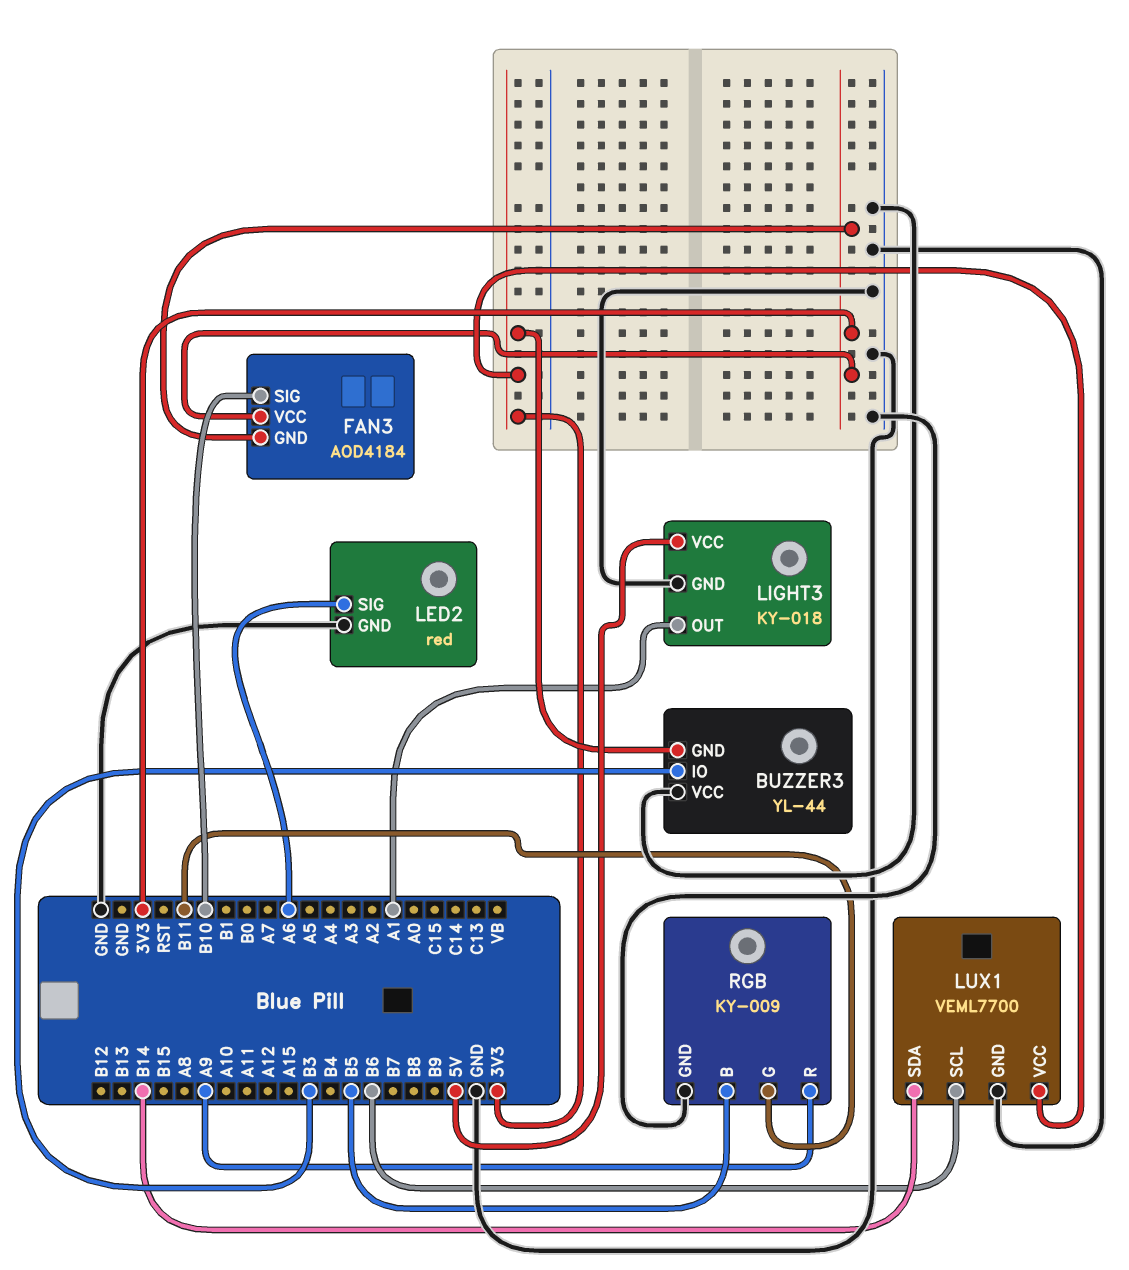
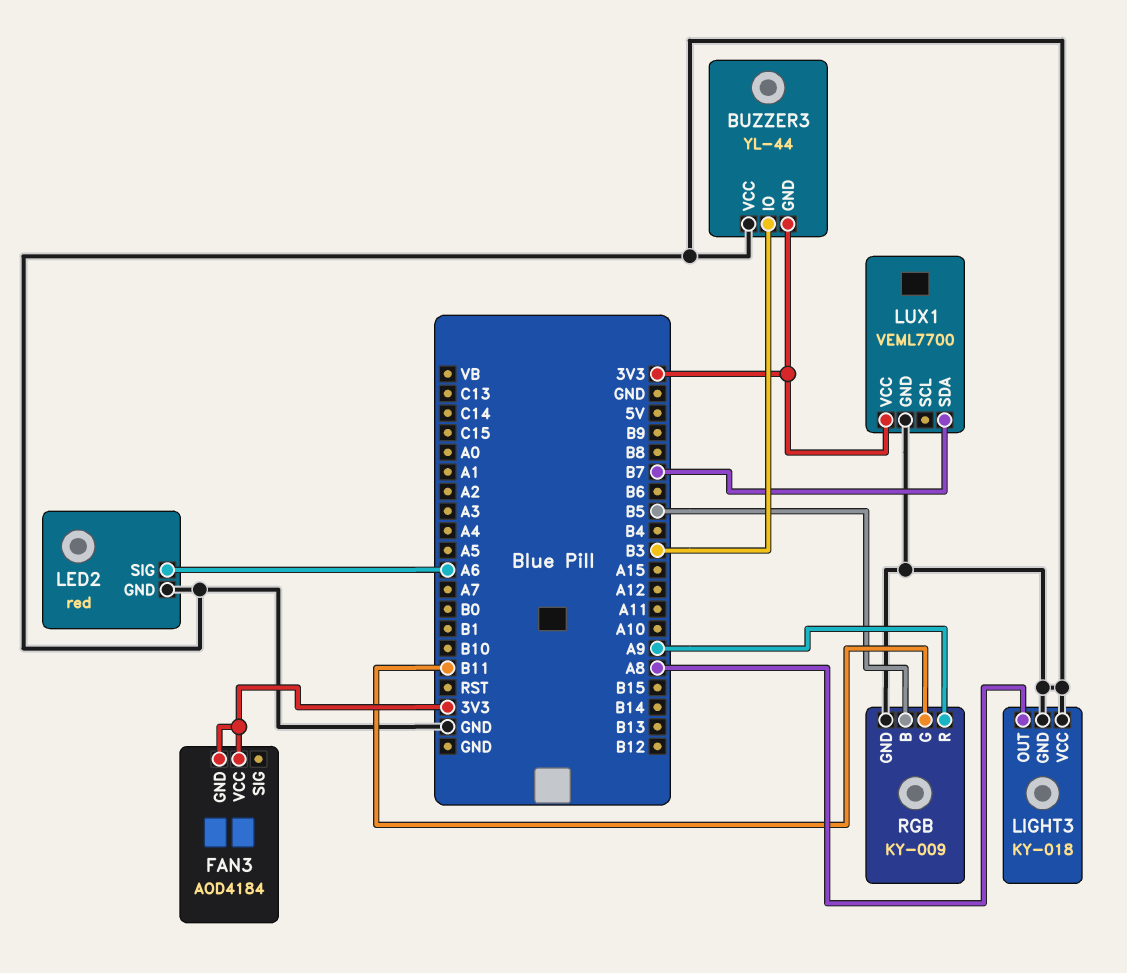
FAN3 pin SIG: B10 -> none
LIGHT3 pin OUT: A1 -> A8
LIGHT3 pin VCC: 5V -> GND
LUX1 pin SCL: B6 -> none
LUX1 pin SDA: B14 -> B7

